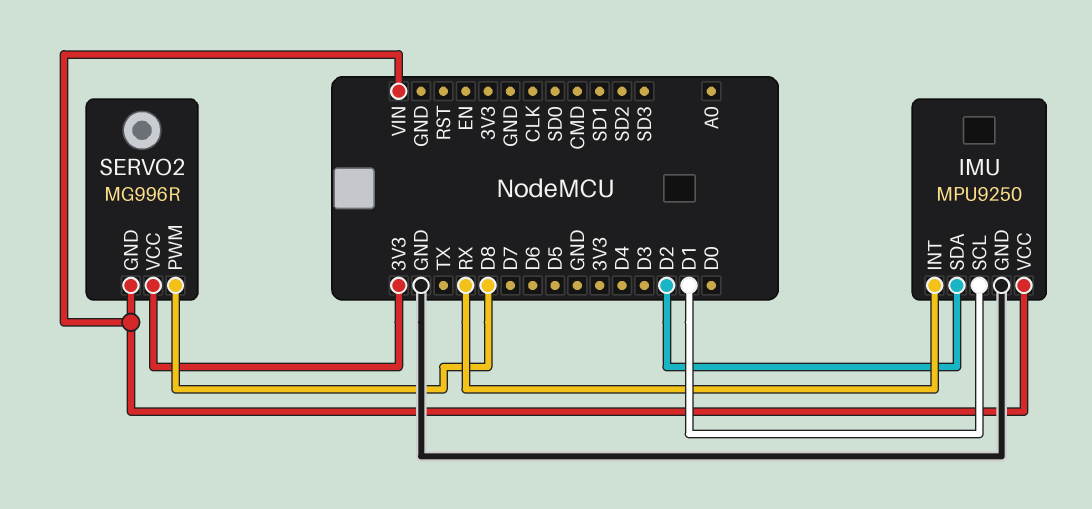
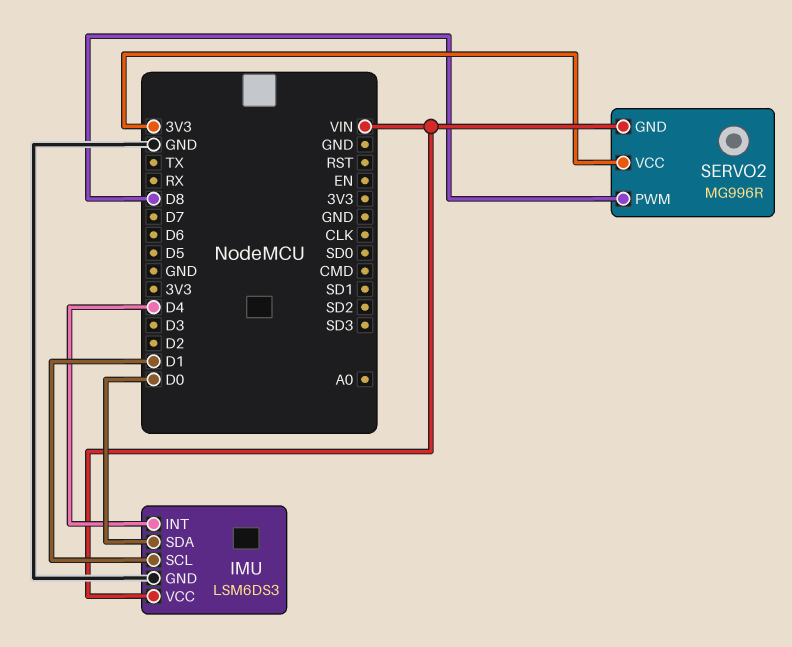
IMU: MPU9250 -> LSM6DS3
IMU pin INT: RX -> D4
IMU pin SDA: D2 -> D0

